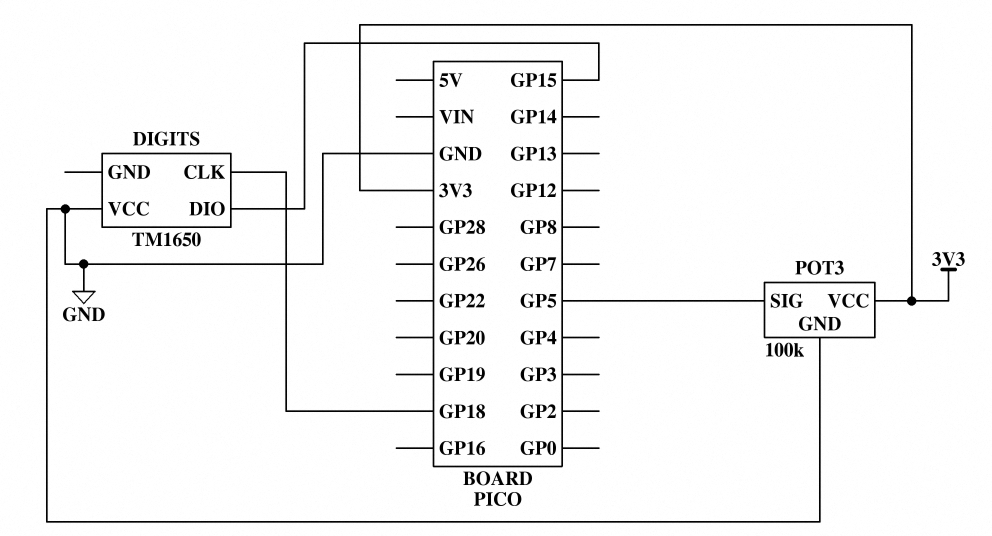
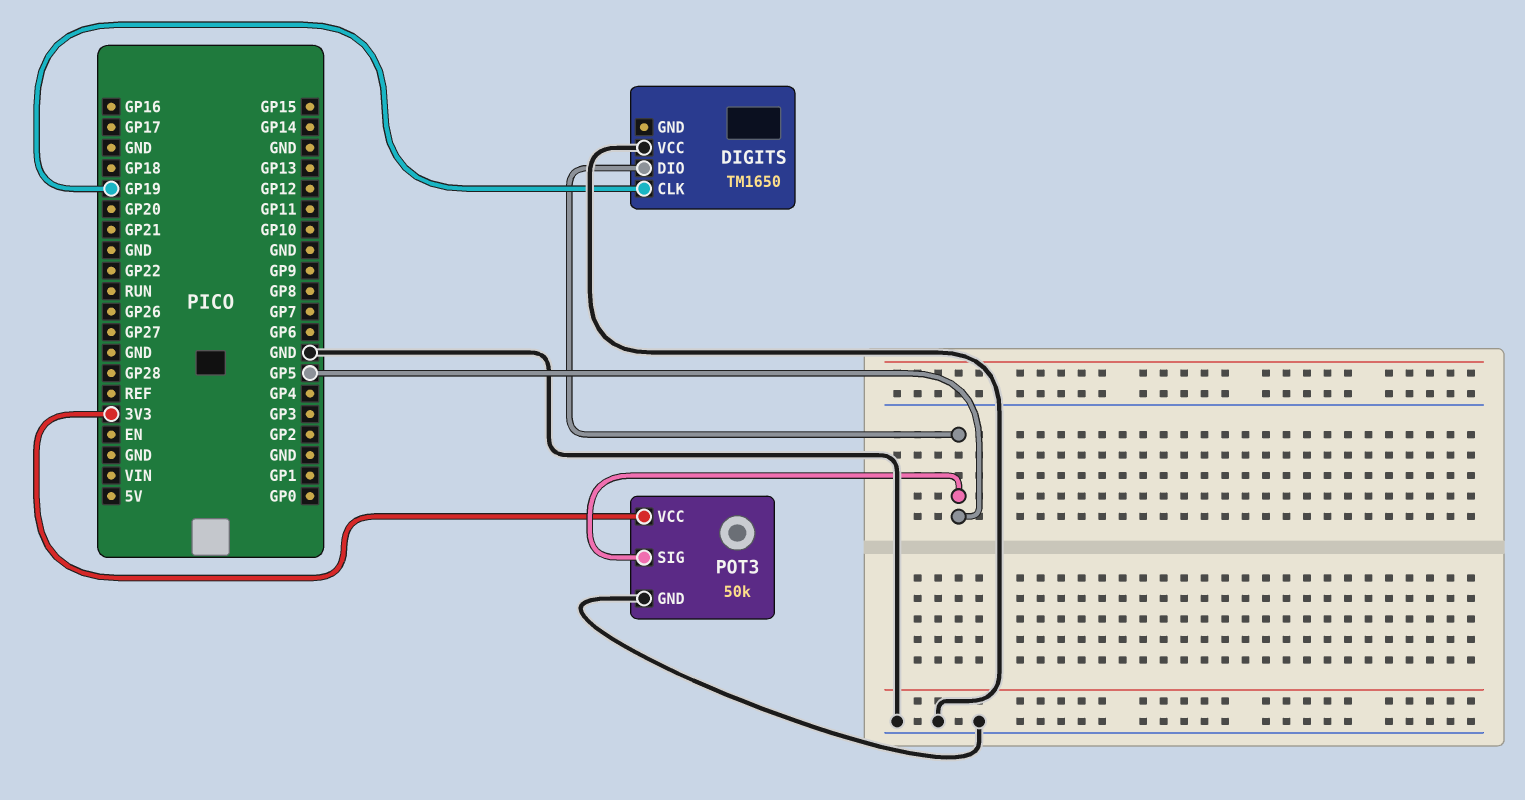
DIGITS pin CLK: GP18 -> GP19
DIGITS pin DIO: GP15 -> GP5
POT3: 100k -> 50k

